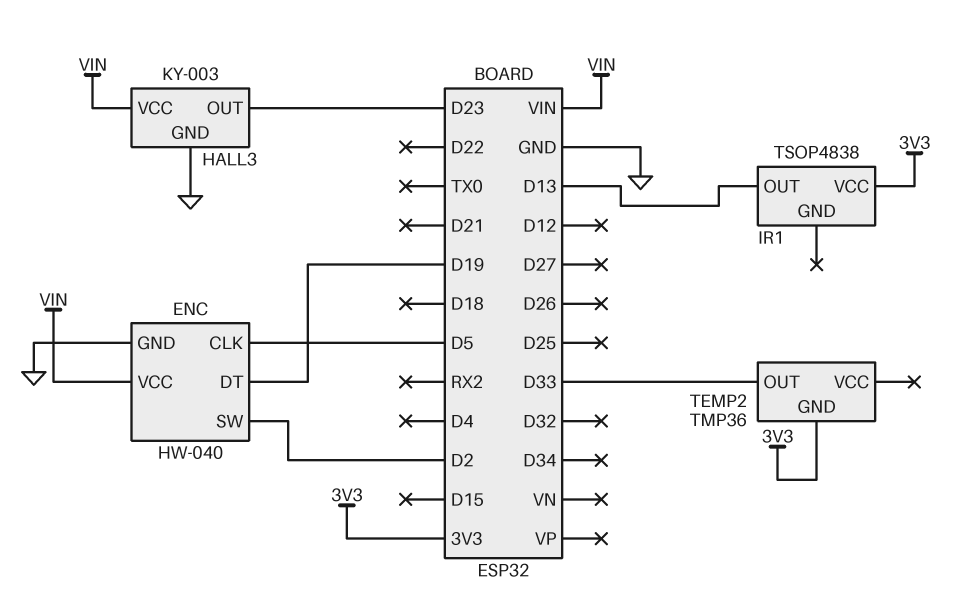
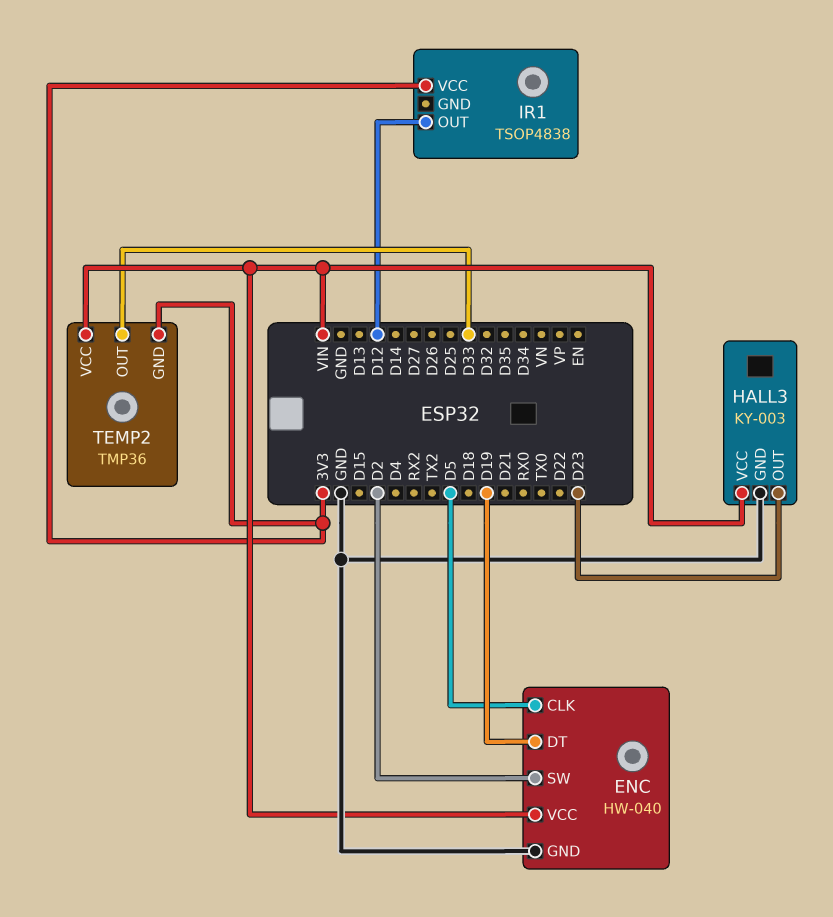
IR1 pin OUT: D13 -> D12
TEMP2 pin VCC: none -> VIN

